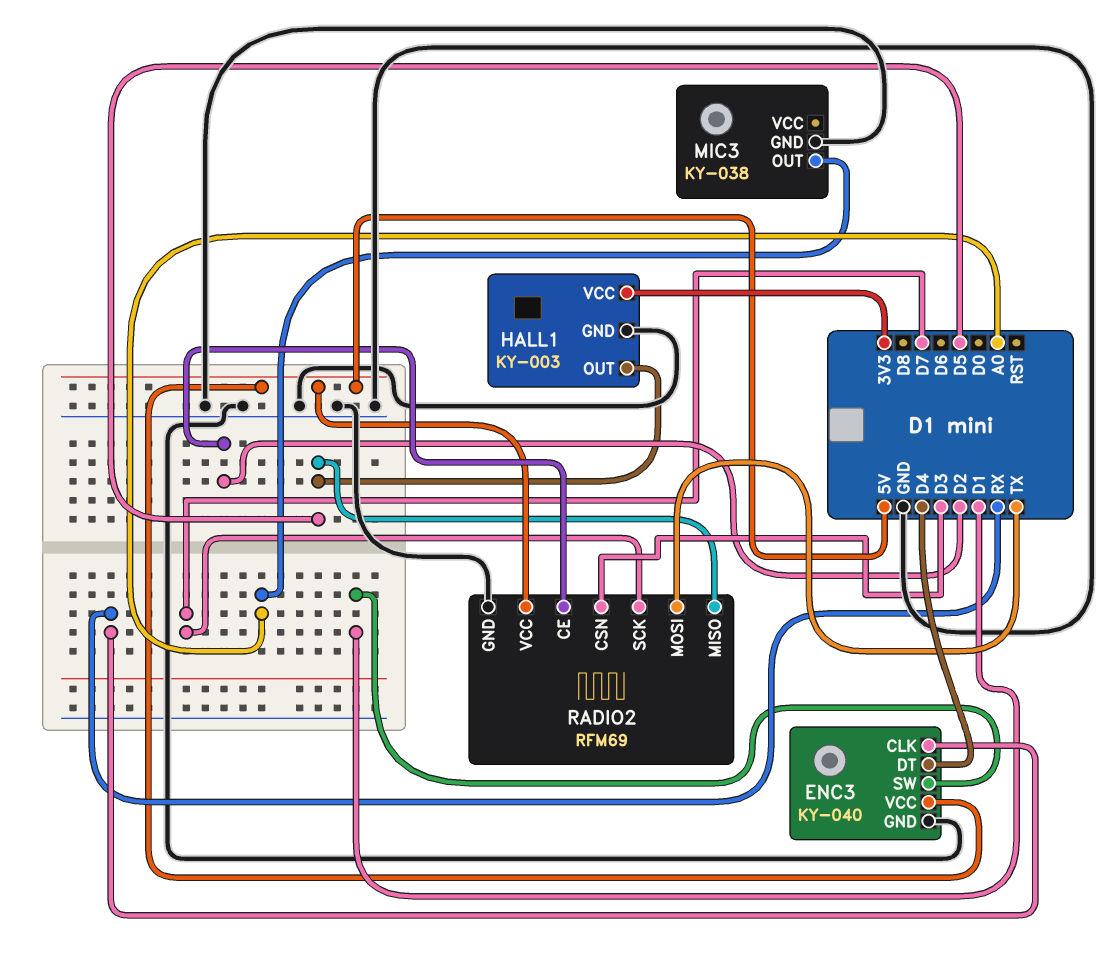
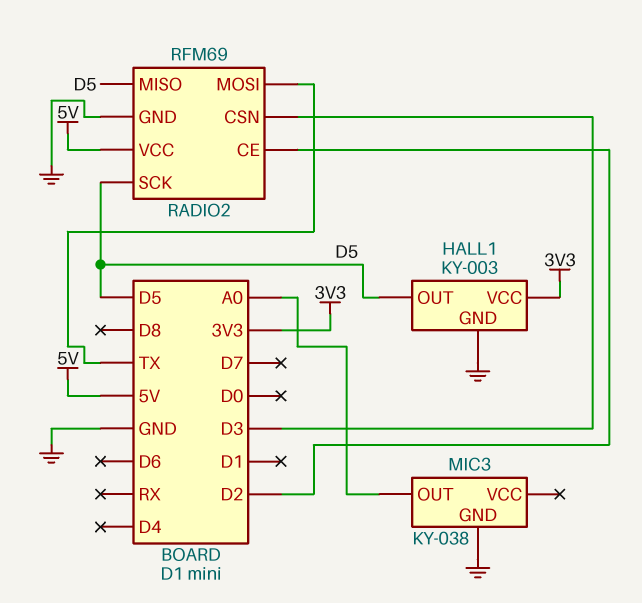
ENC3: KY-040 -> none
ENC3 pin CLK: RX -> none
ENC3 pin DT: D4 -> none
ENC3 pin GND: GND -> none
ENC3 pin SW: D1 -> none
ENC3 pin VCC: 5V -> none
RADIO2 pin SCK: D7 -> D5

